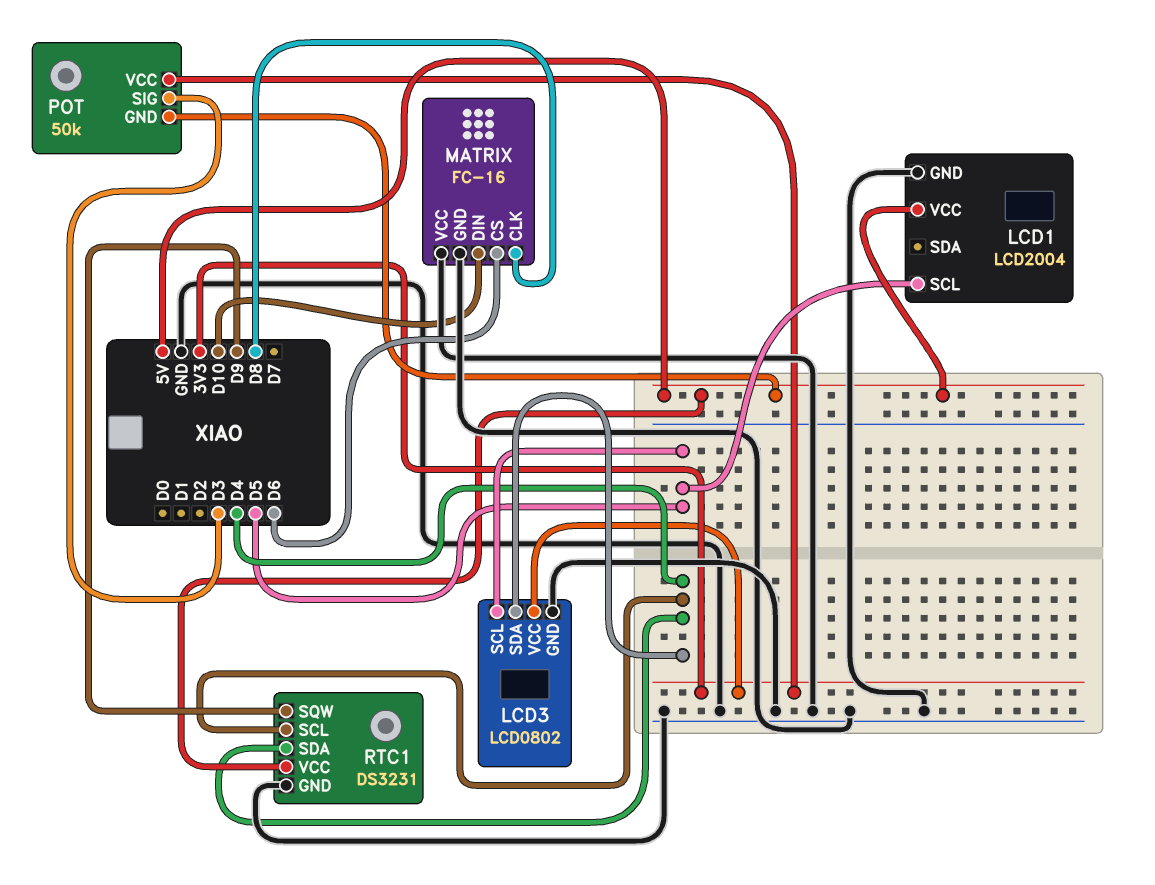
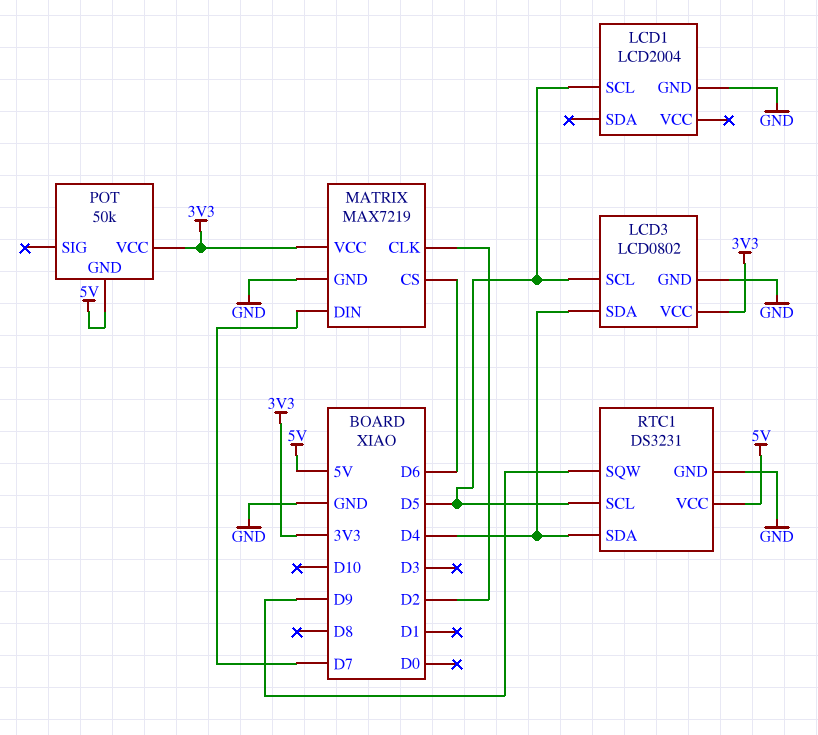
LCD1 pin VCC: 5V -> none
MATRIX: FC-16 -> MAX7219
MATRIX pin CLK: D8 -> D2
MATRIX pin DIN: D10 -> D7
MATRIX pin VCC: GND -> 3V3
POT pin SIG: D3 -> none
RTC1 pin SCL: D4 -> D5

